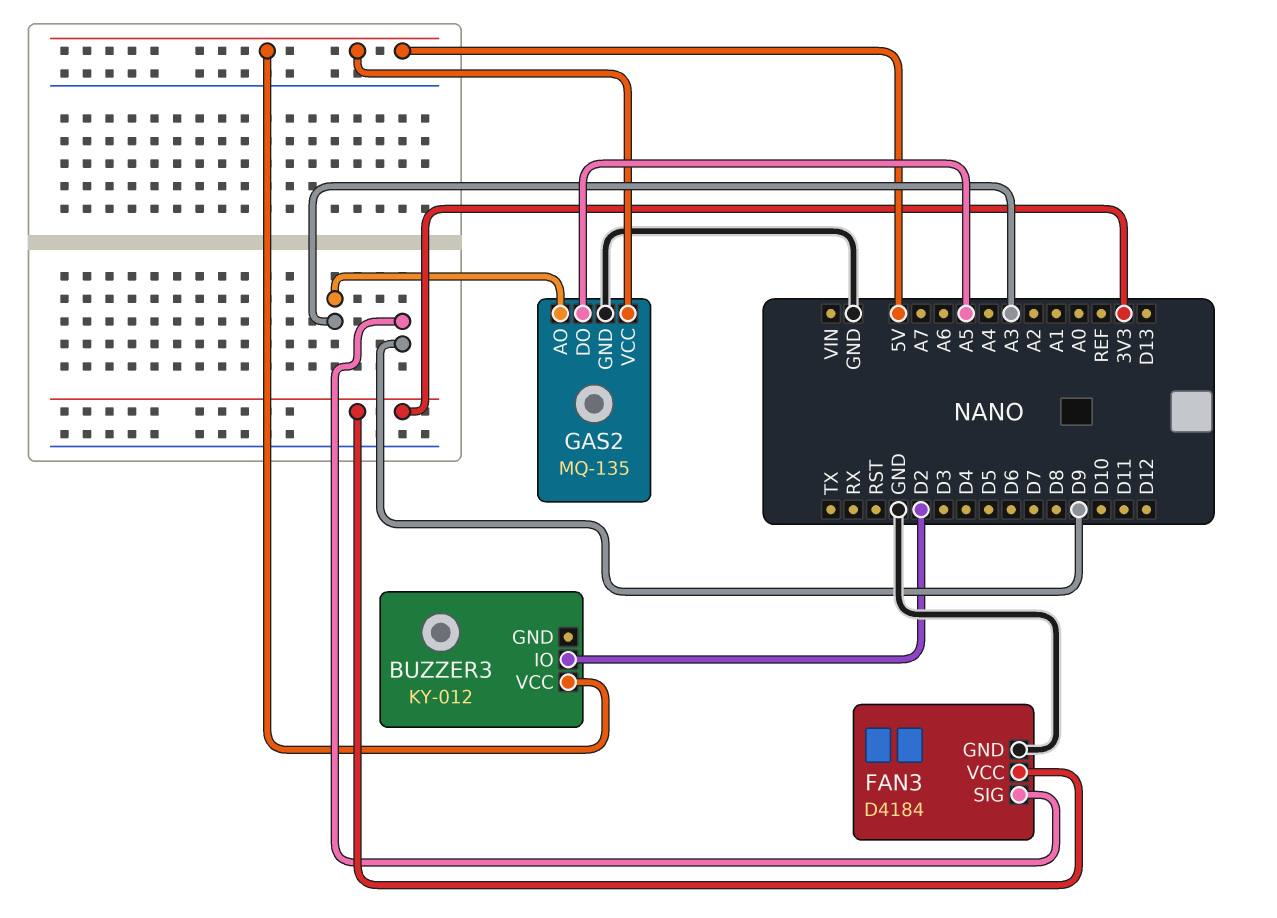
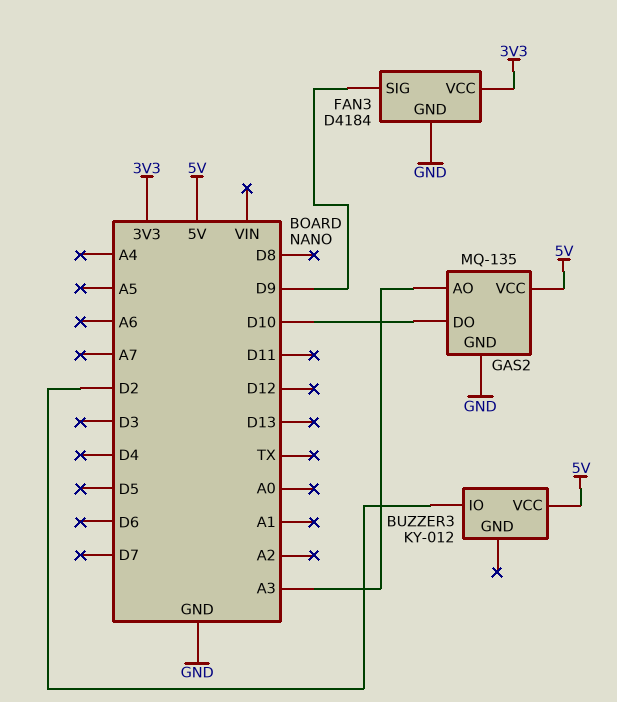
GAS2 pin DO: A5 -> D10

